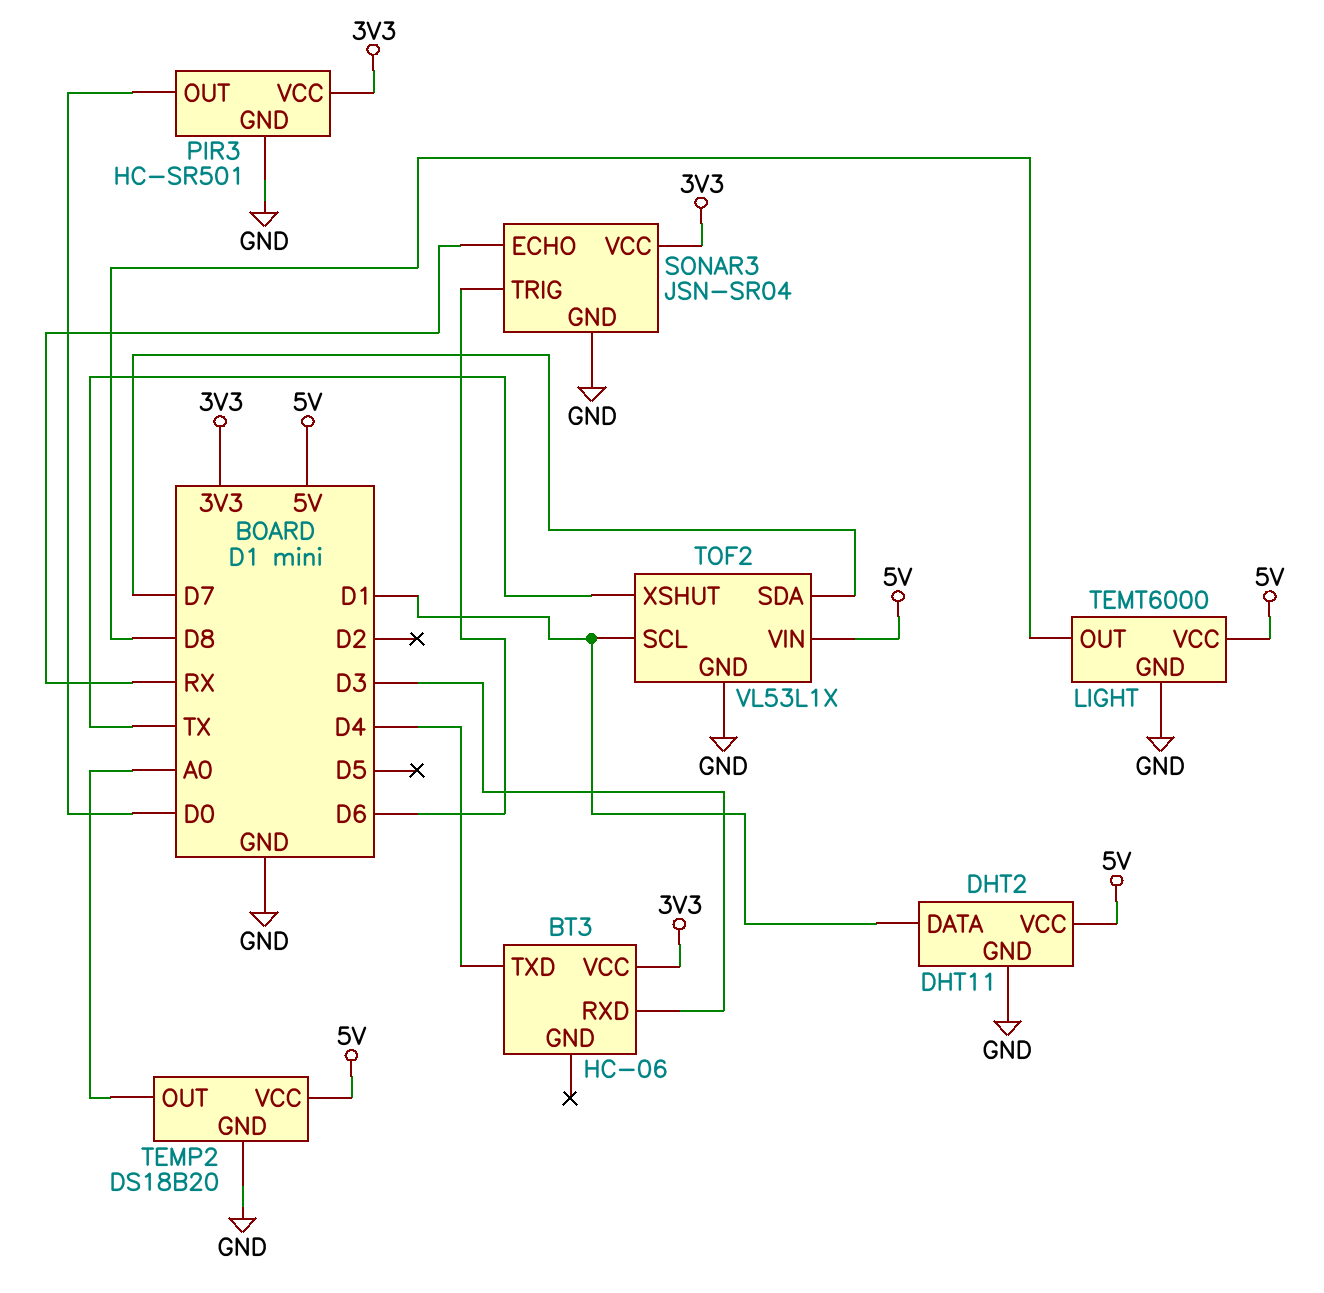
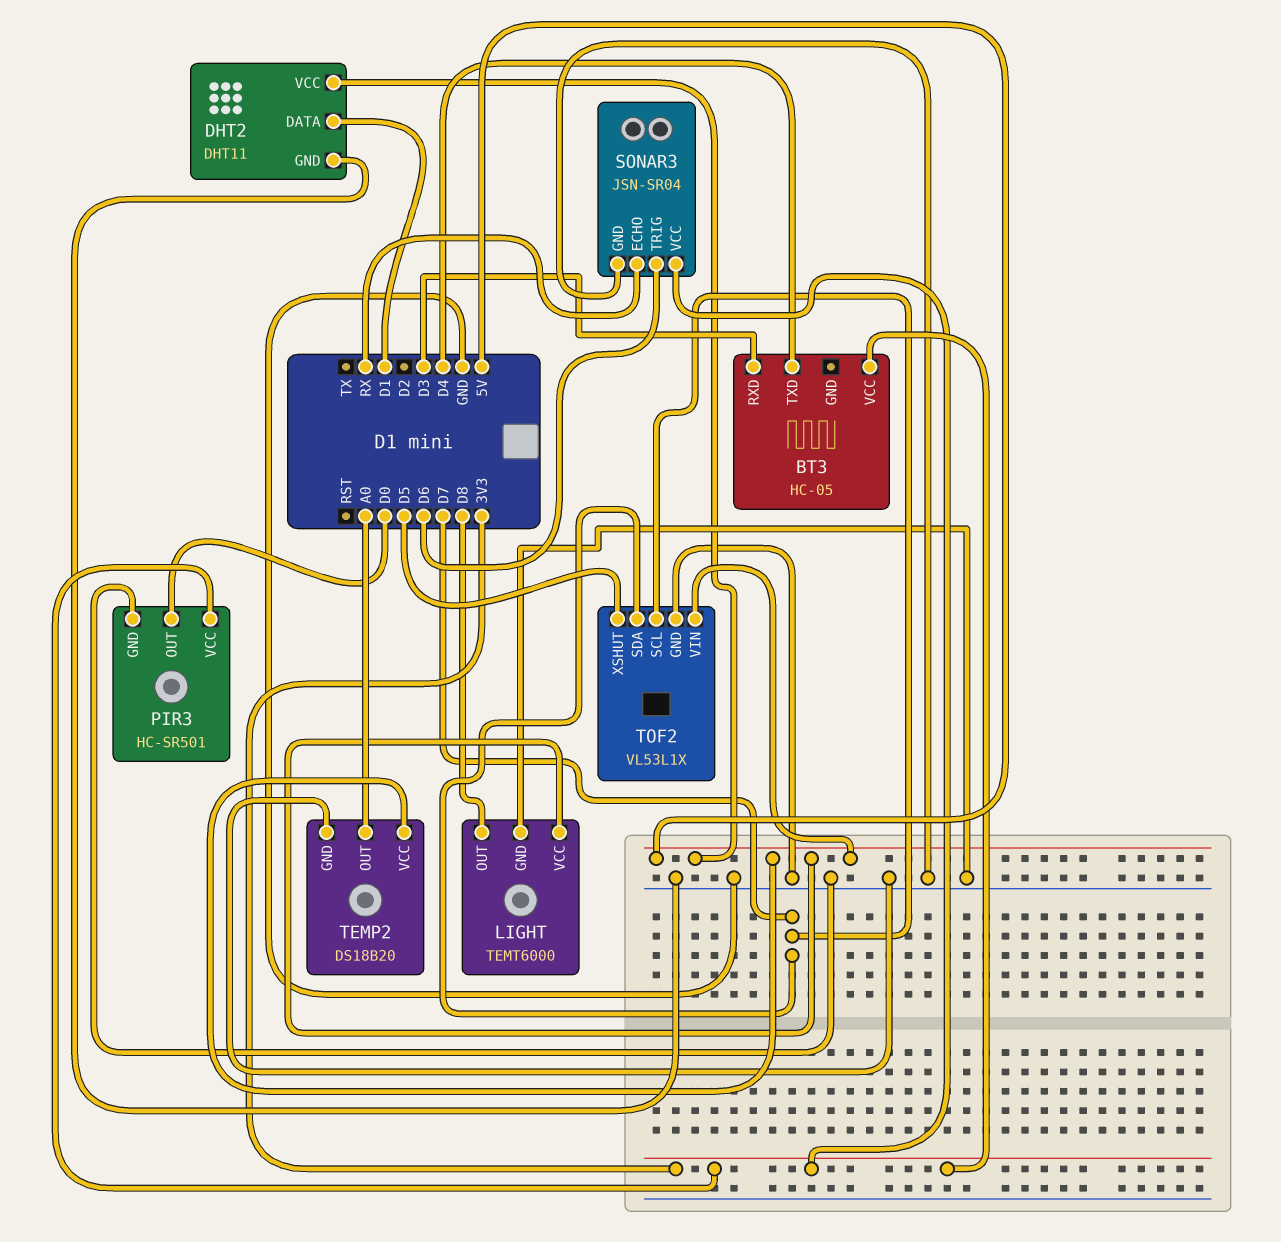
BT3: HC-06 -> HC-05
TOF2 pin SCL: D1 -> D7
TOF2 pin XSHUT: TX -> D5

